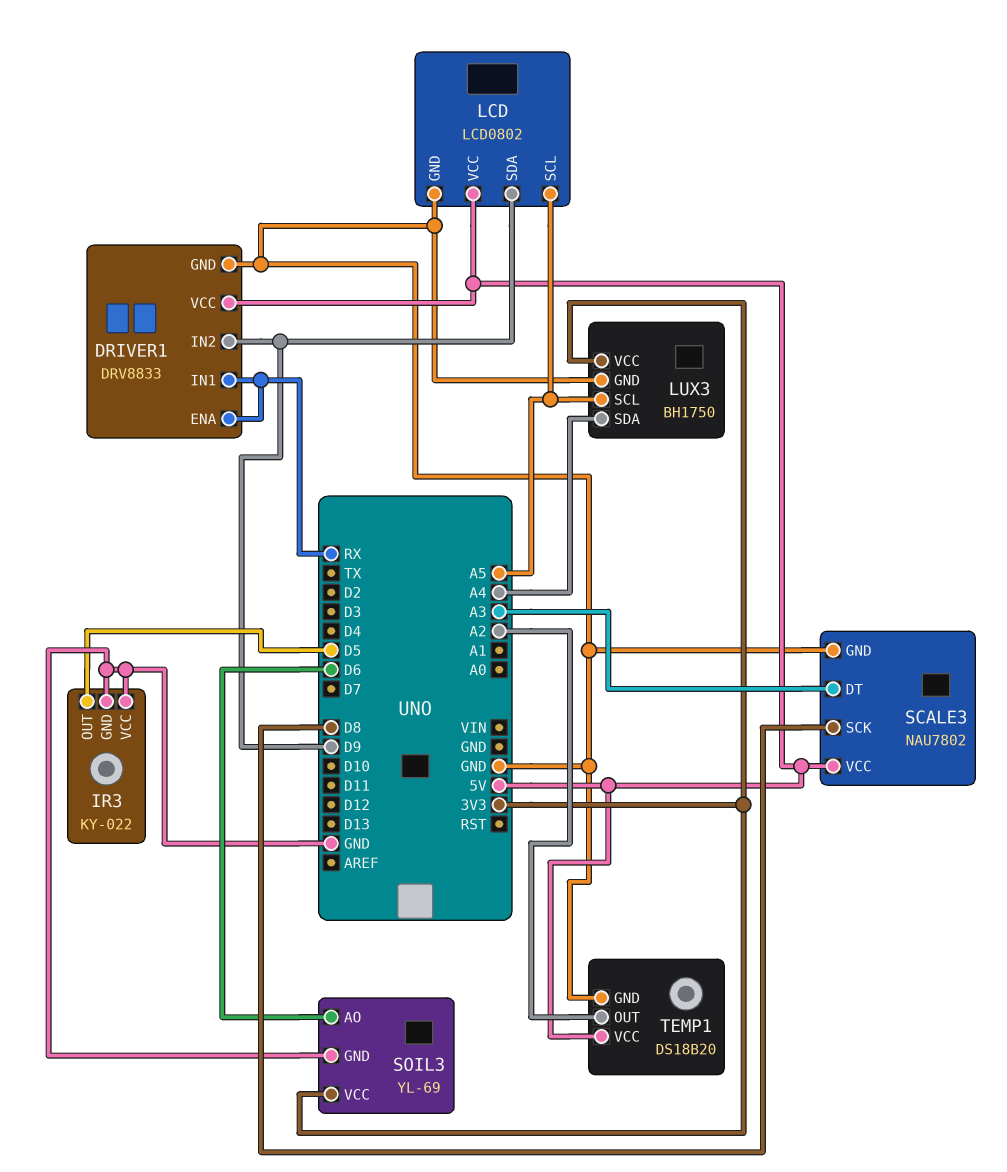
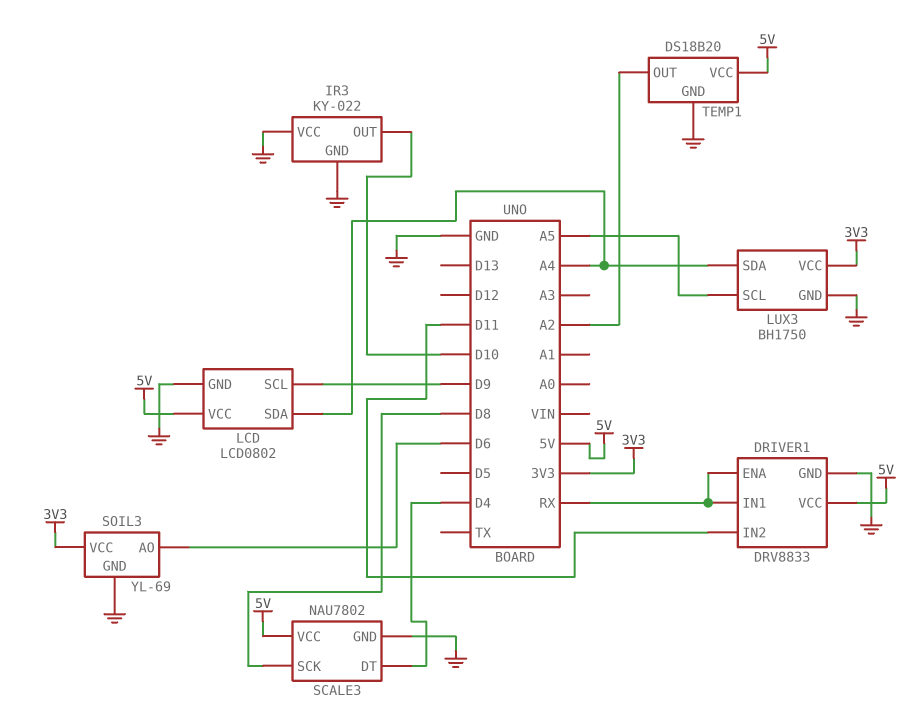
DRIVER1 pin IN2: D9 -> D11
IR3 pin OUT: D5 -> D10
LCD pin SCL: A5 -> D9
LCD pin SDA: D9 -> A4
SCALE3 pin DT: A3 -> D4

